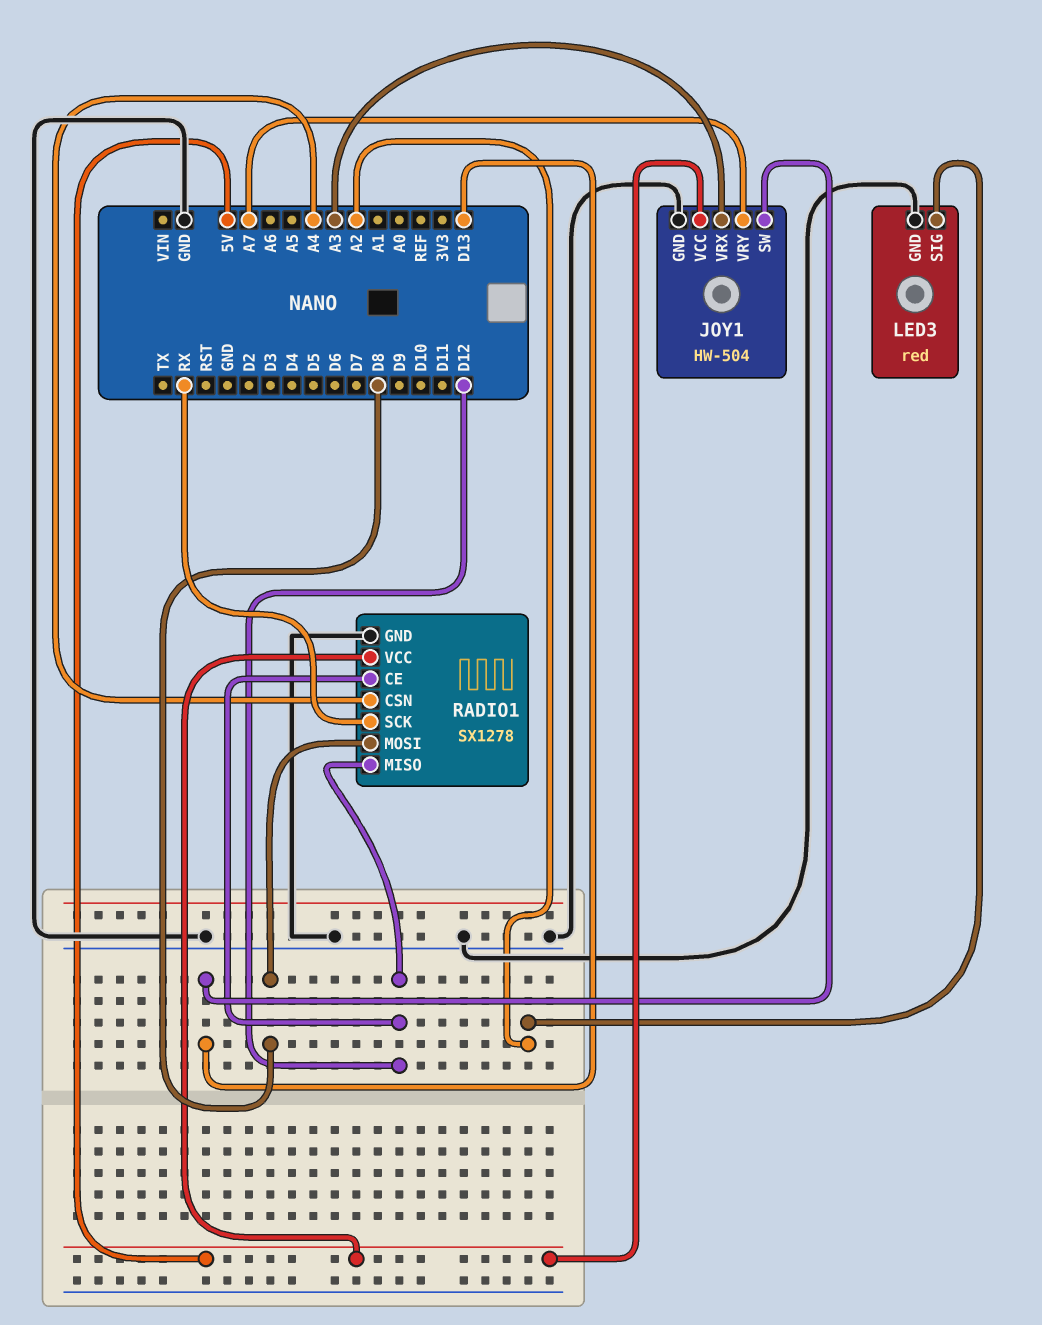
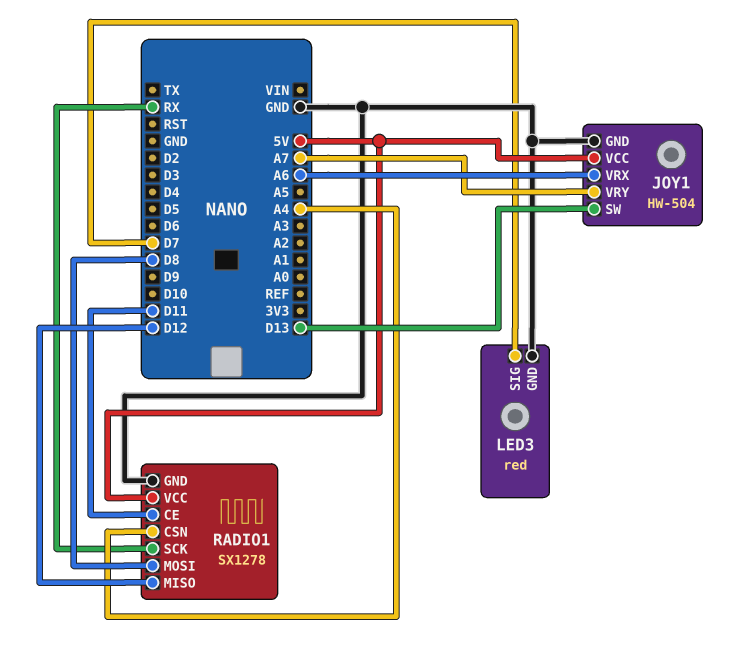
JOY1 pin VRX: A3 -> A6
LED3 pin SIG: A2 -> D7
RADIO1 pin CE: D12 -> D11

